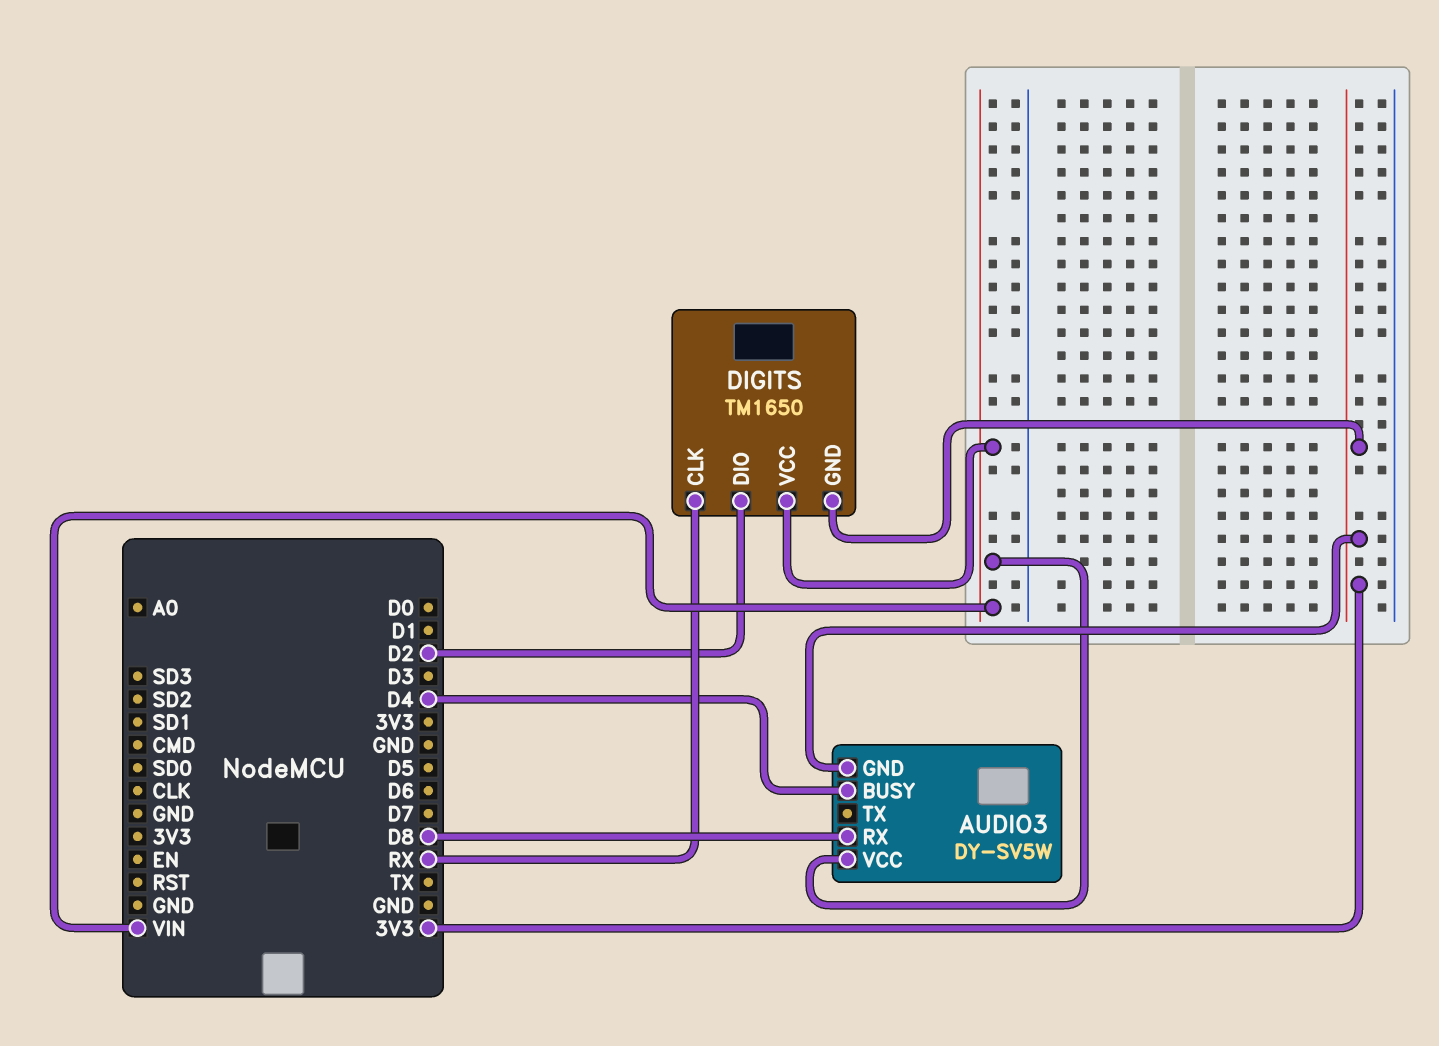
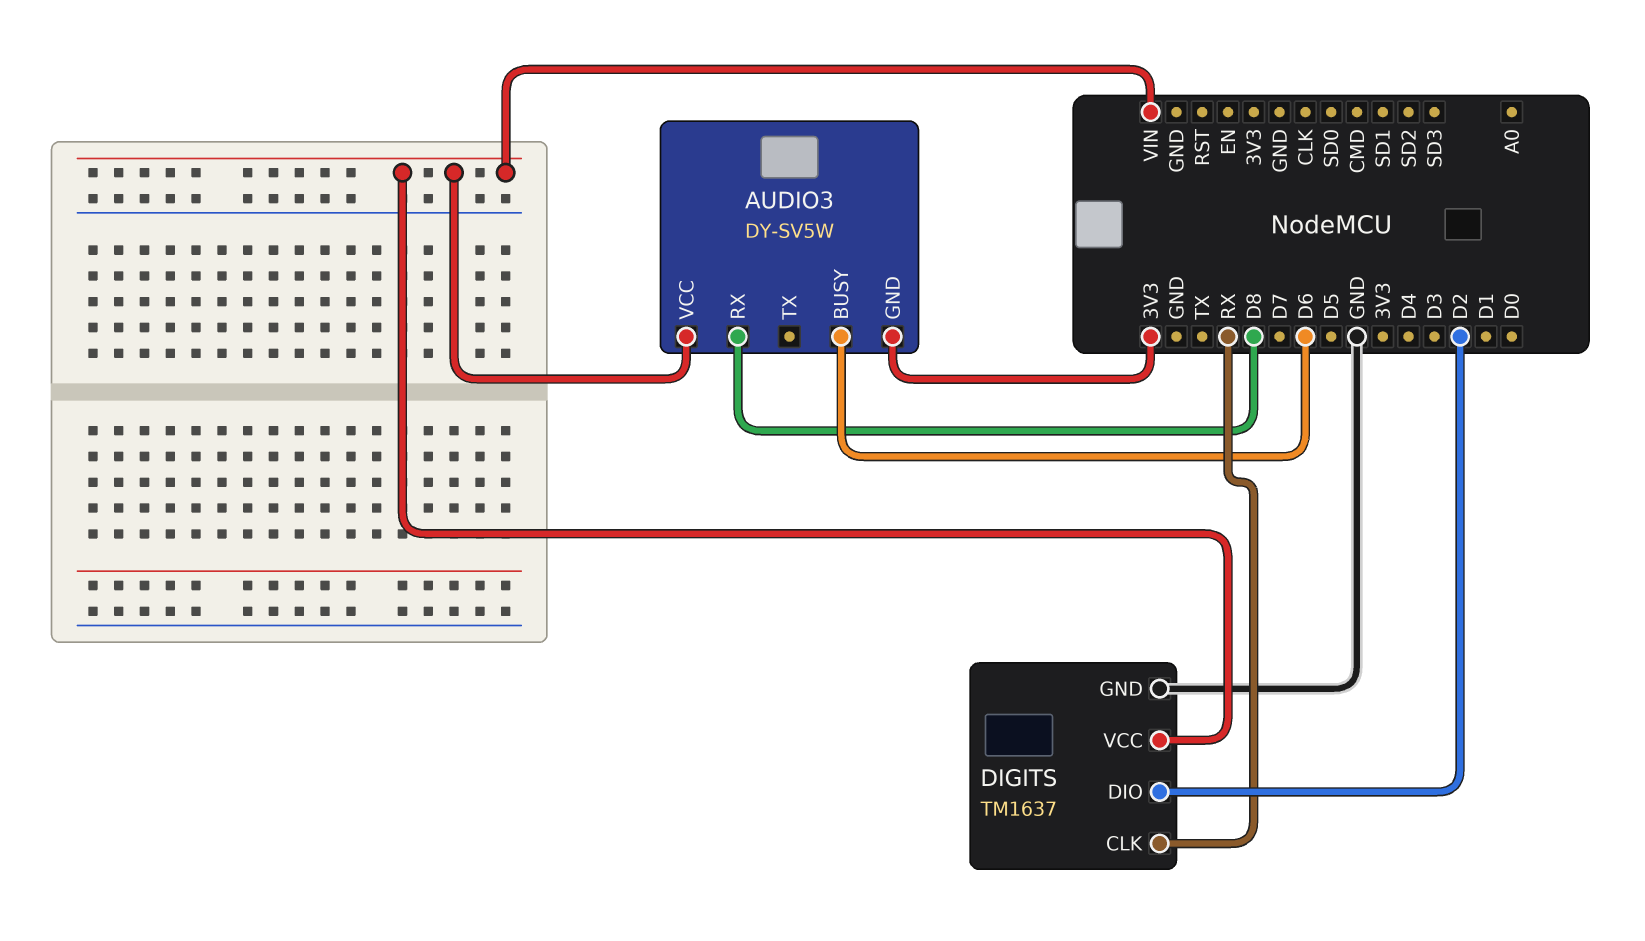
AUDIO3 pin BUSY: D4 -> D6
DIGITS: TM1650 -> TM1637
DIGITS pin GND: 3V3 -> GND

